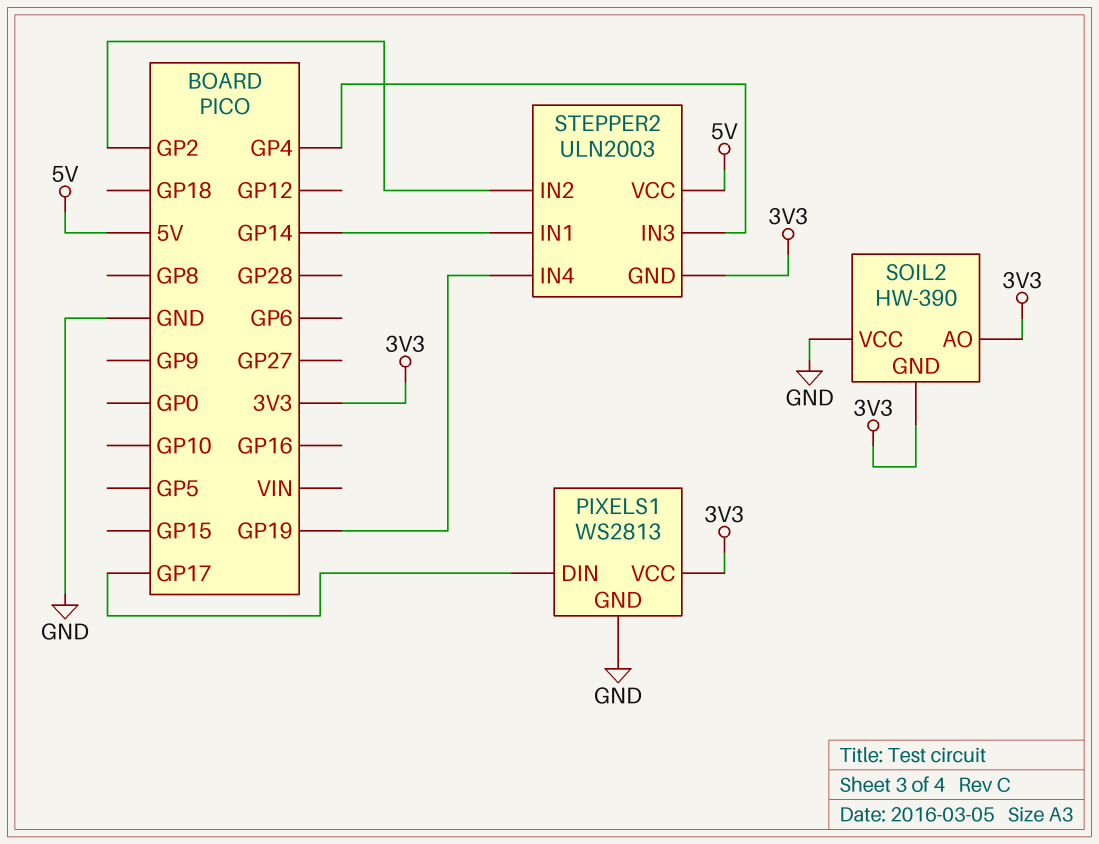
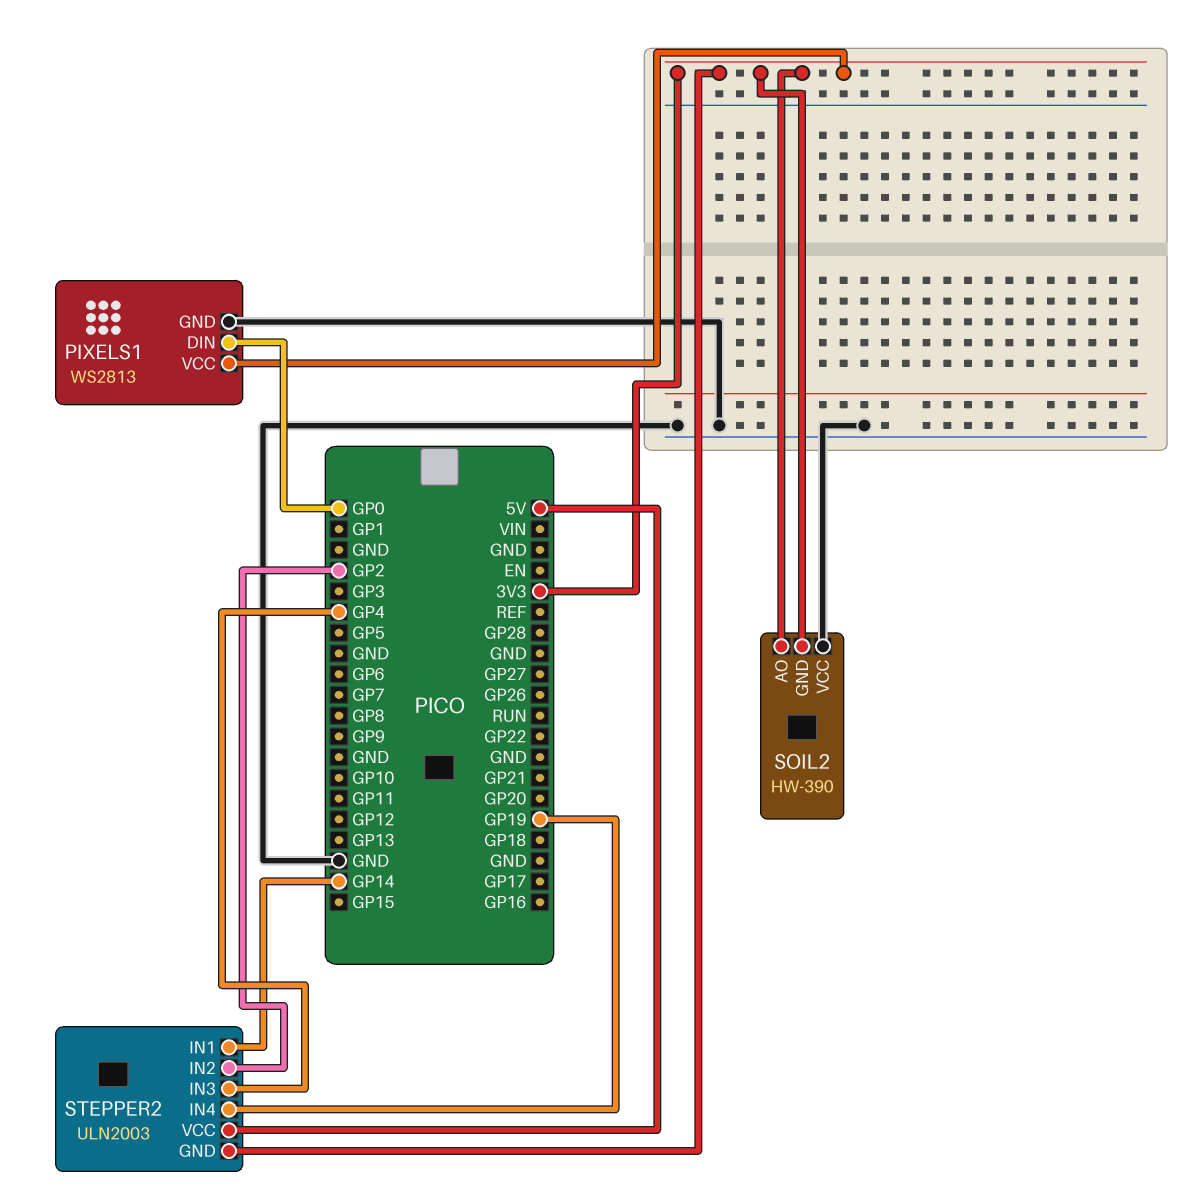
PIXELS1 pin DIN: GP17 -> GP0

